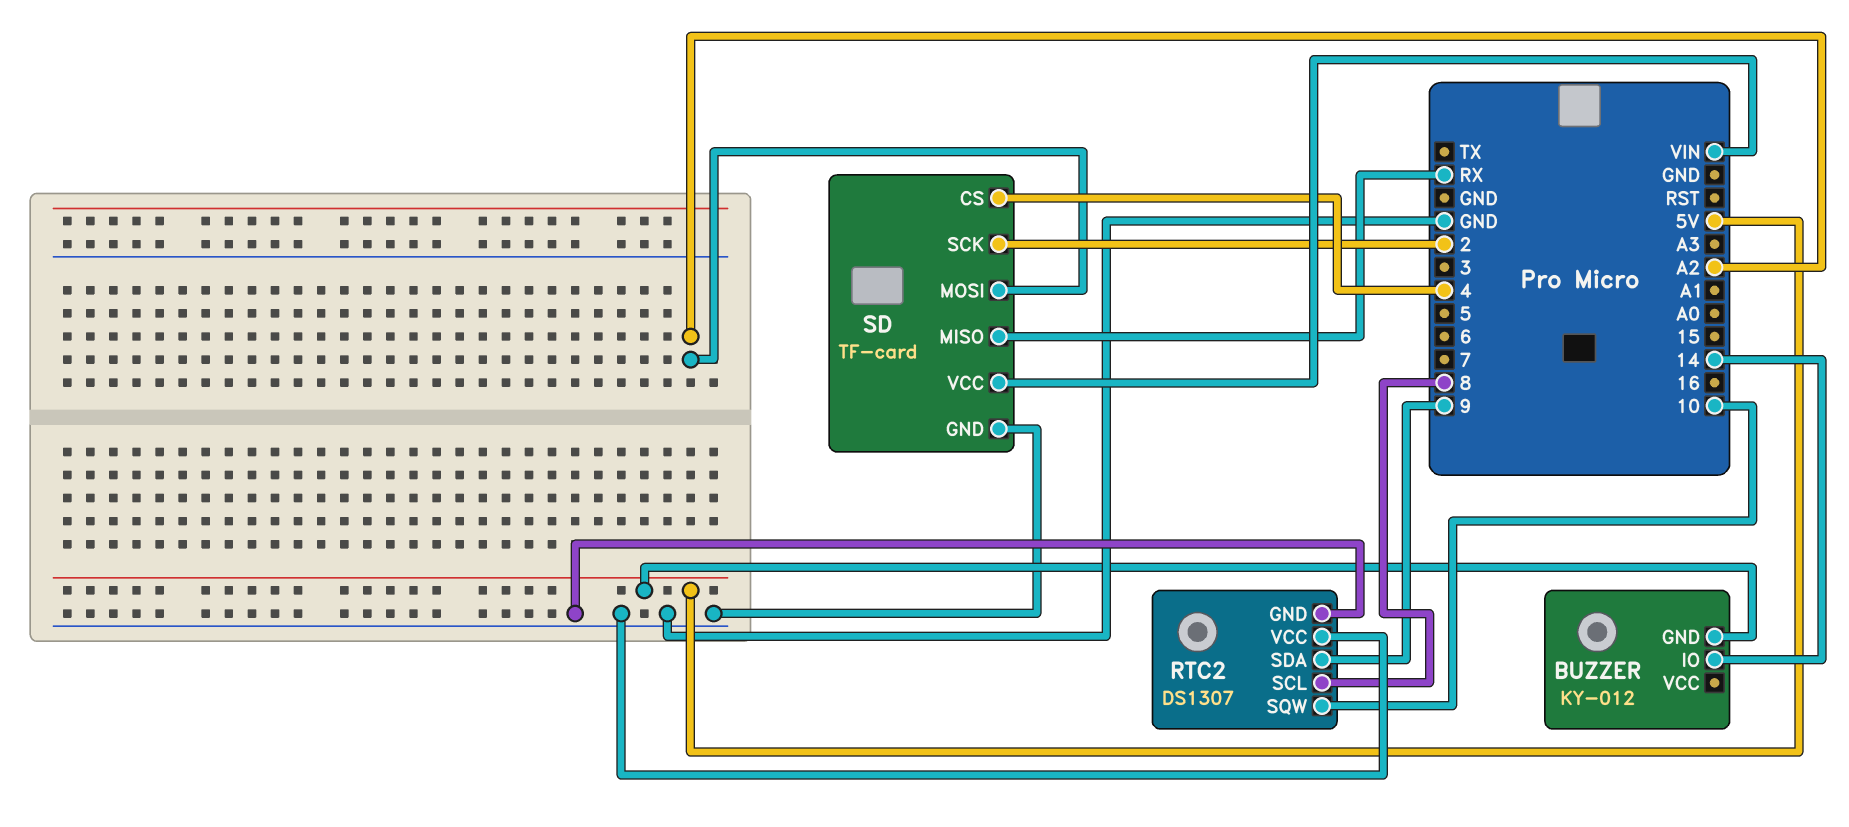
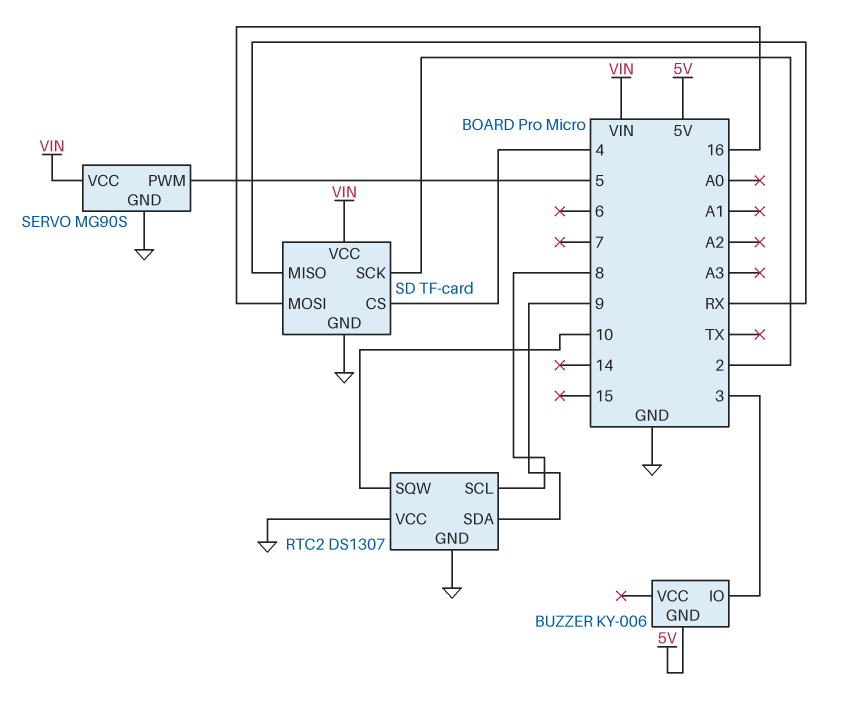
BUZZER: KY-012 -> KY-006
BUZZER pin IO: 14 -> 3
SD pin MOSI: A2 -> 16
SERVO: none -> MG90S
SERVO pin GND: none -> GND
SERVO pin PWM: none -> 5
SERVO pin VCC: none -> VIN

